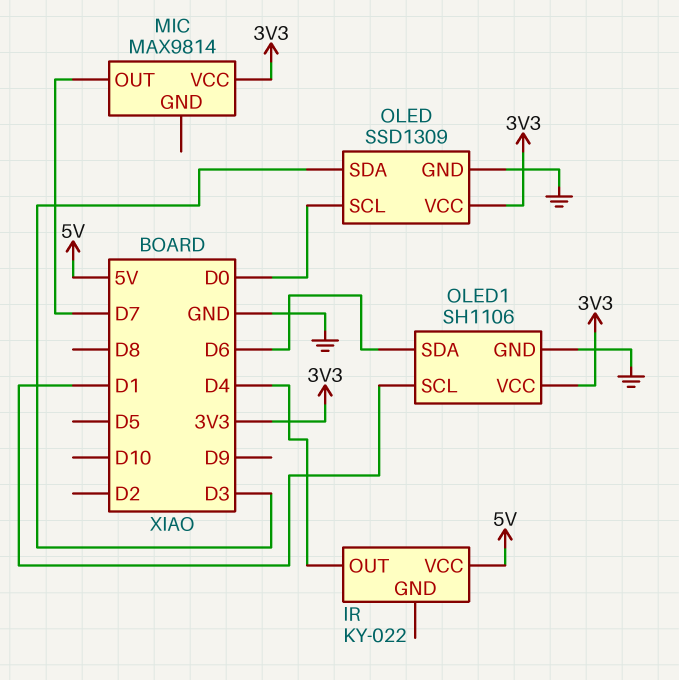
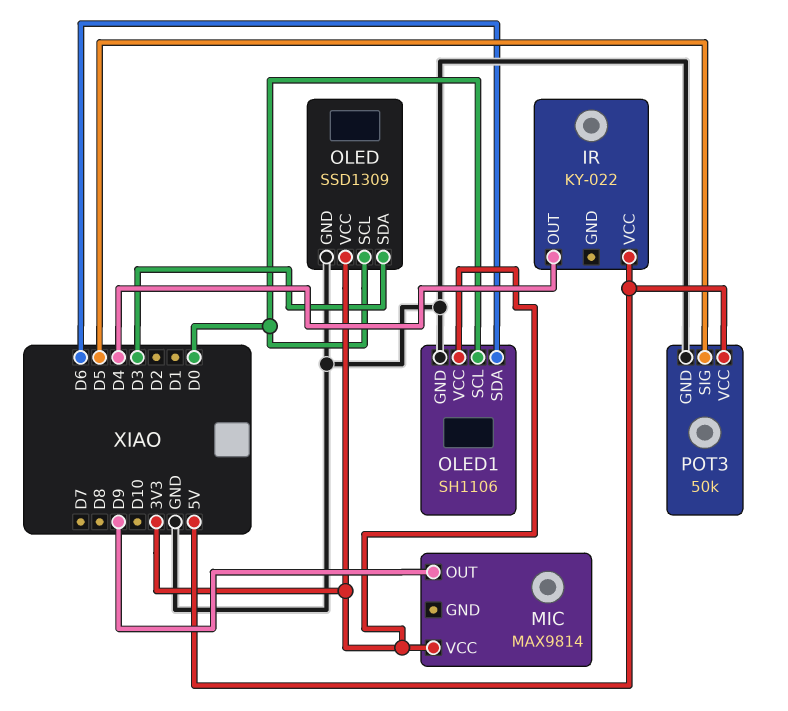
MIC pin OUT: D7 -> D9
OLED1 pin SCL: D1 -> D0
POT3: none -> 50k
POT3 pin GND: none -> GND
POT3 pin SIG: none -> D5
POT3 pin VCC: none -> 5V

